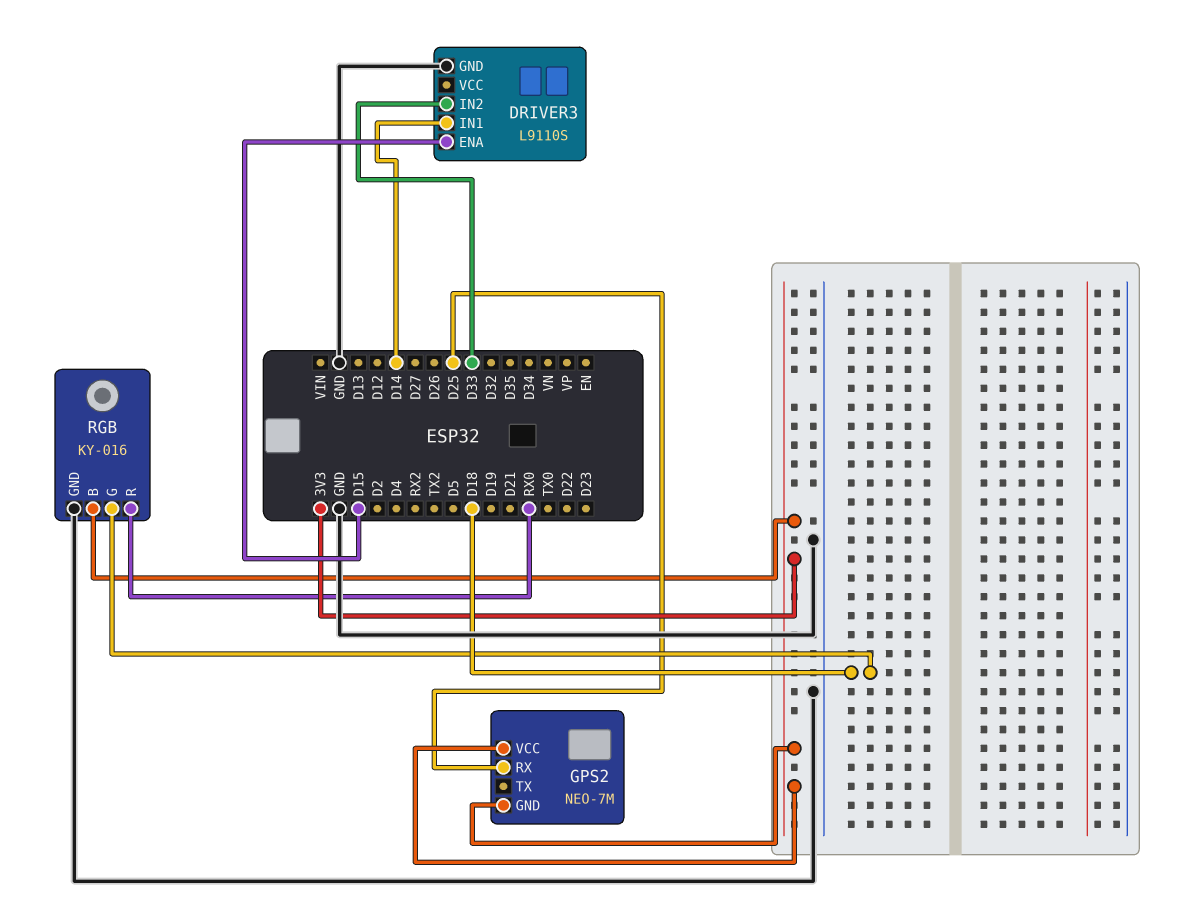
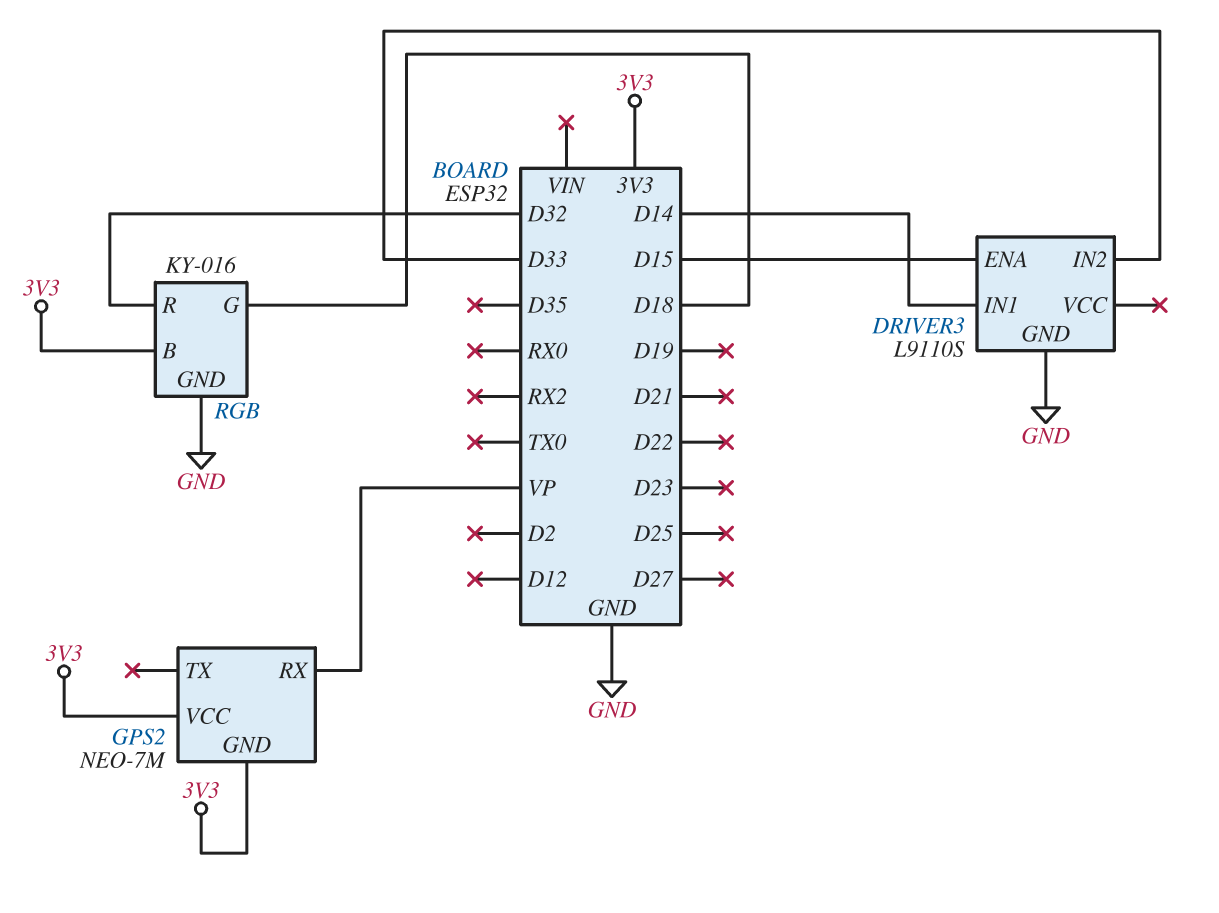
GPS2 pin RX: D25 -> VP
RGB pin R: RX0 -> D32

